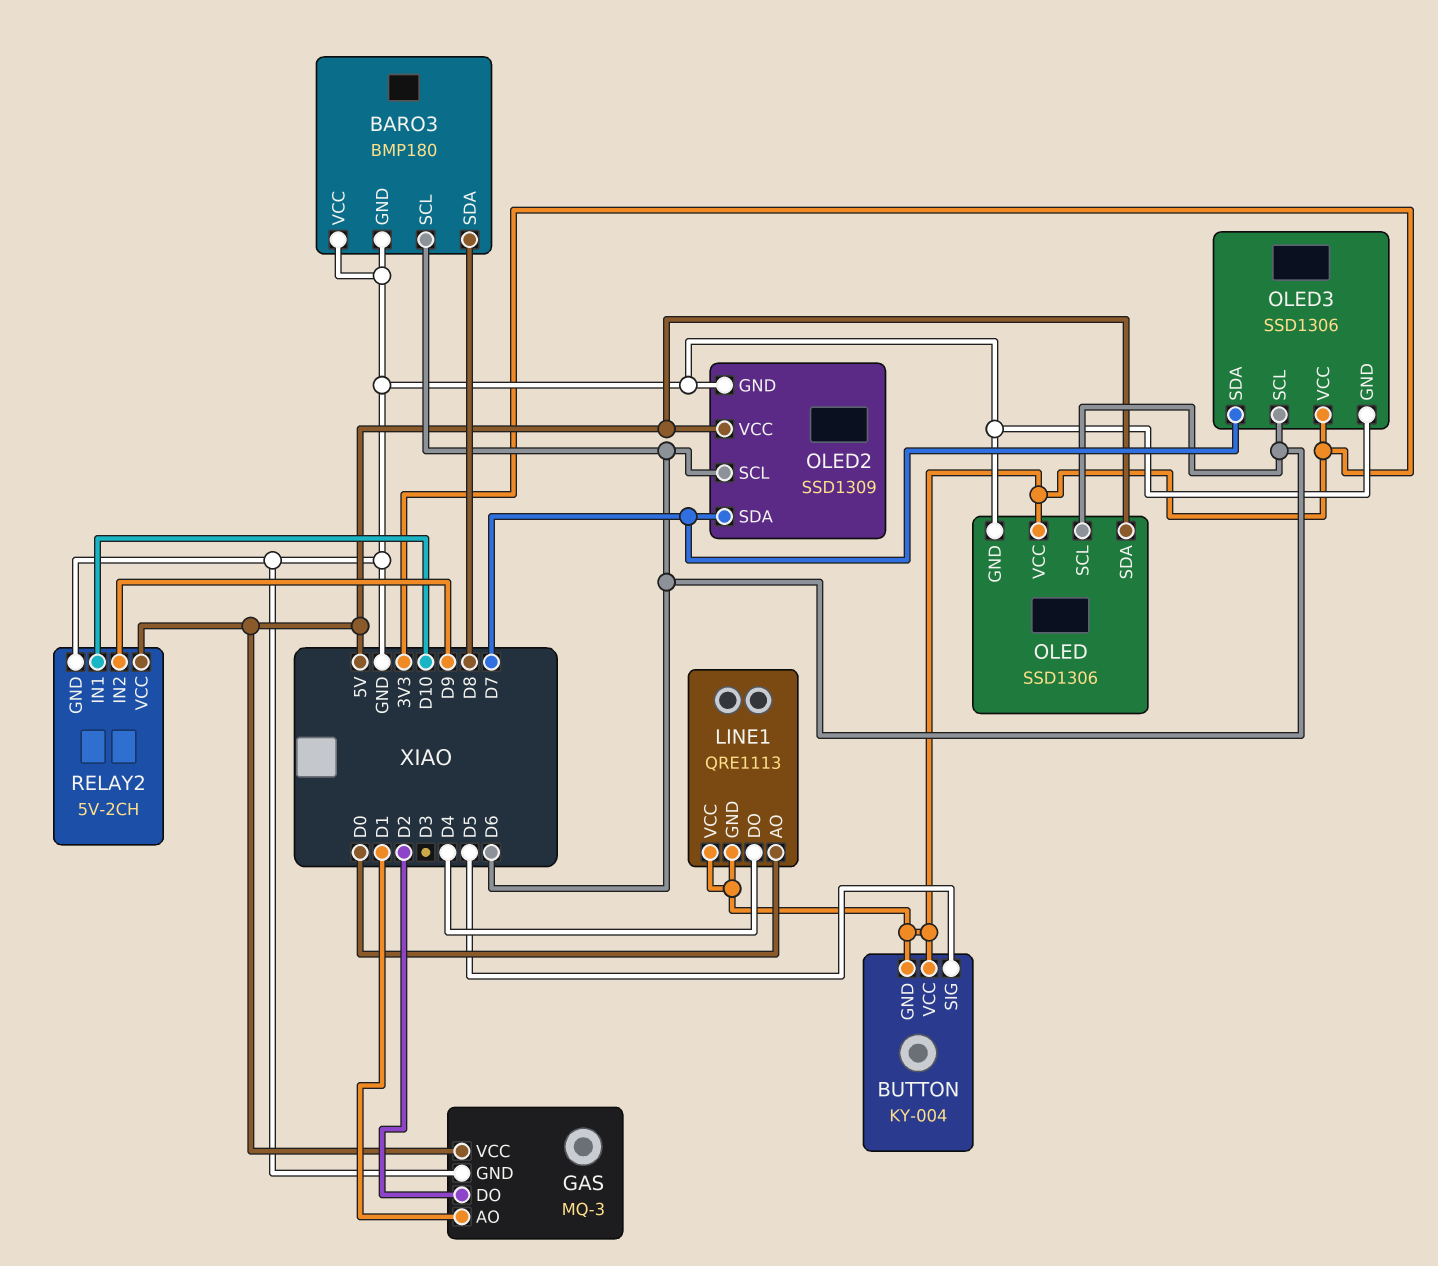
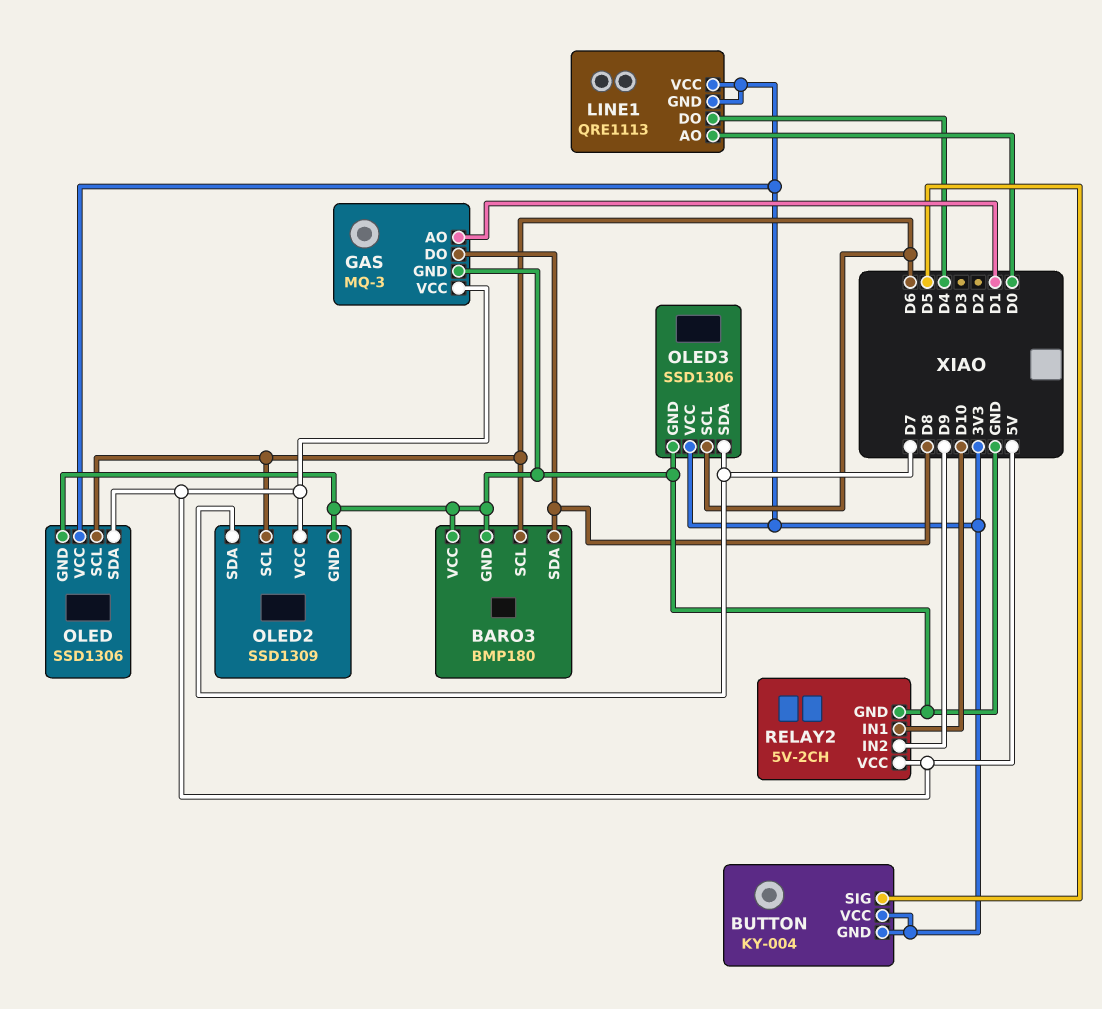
GAS pin DO: D2 -> D8

